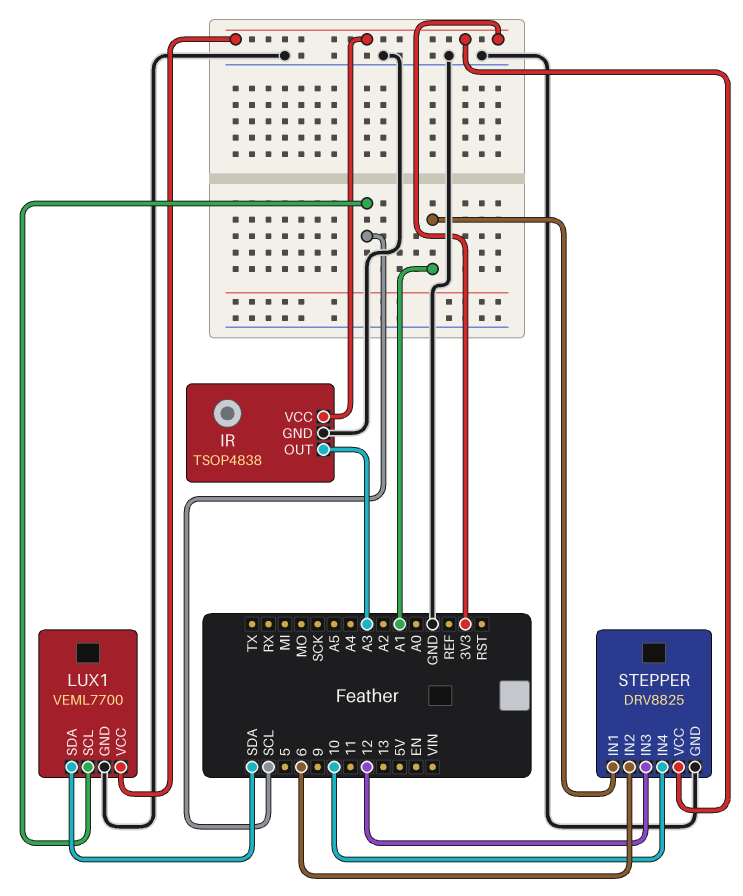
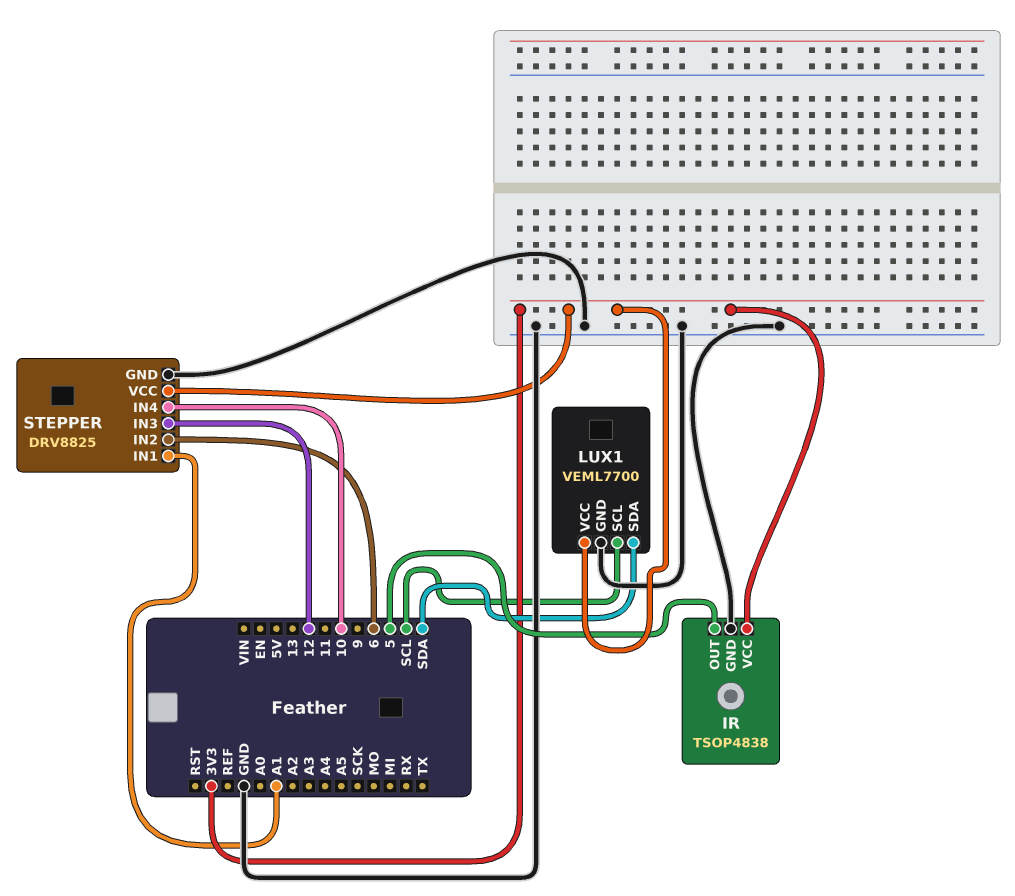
IR pin OUT: A3 -> 5

